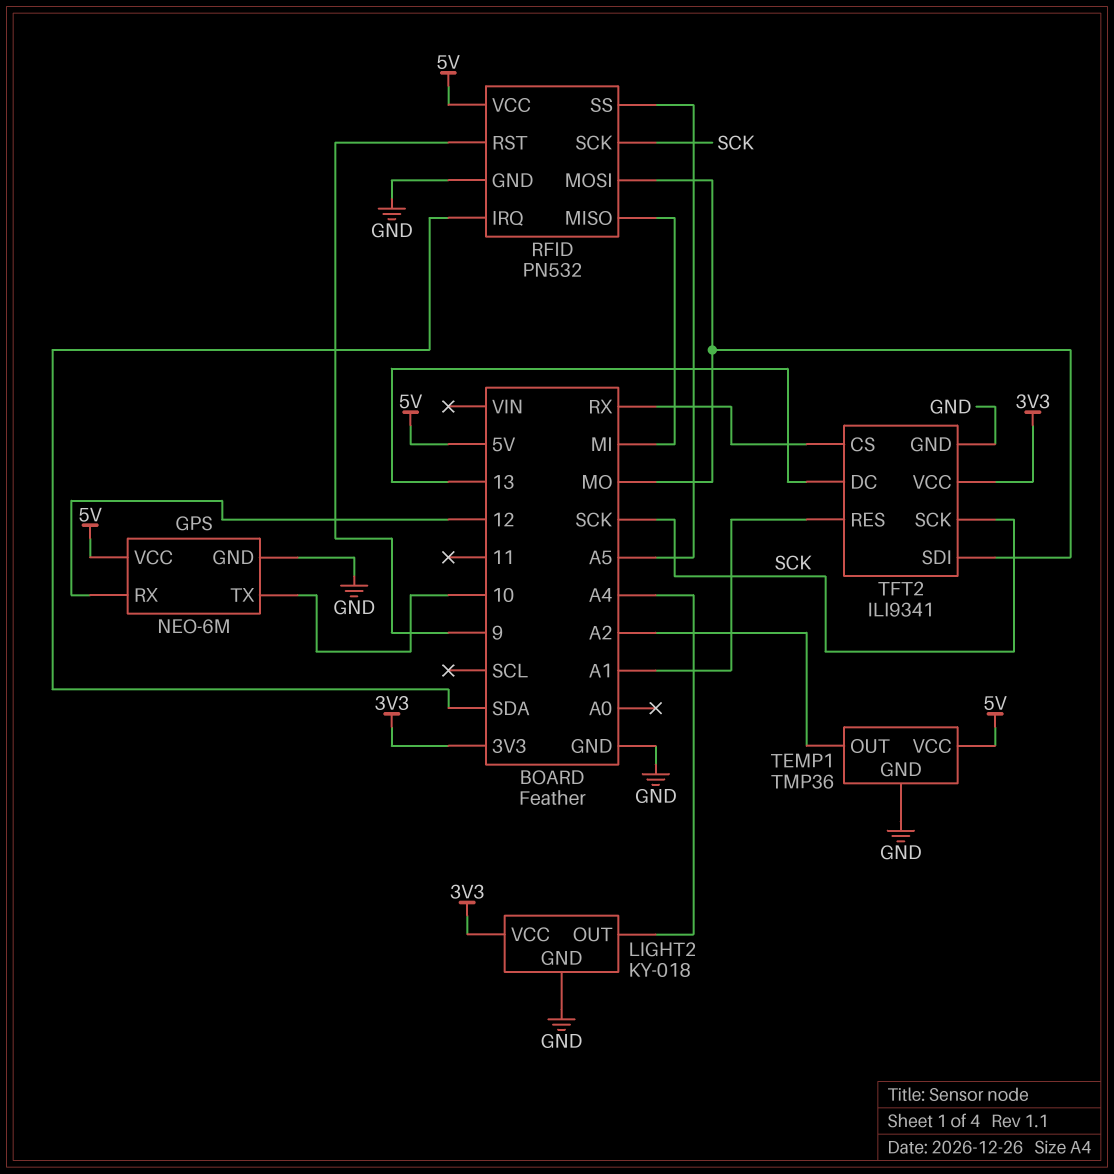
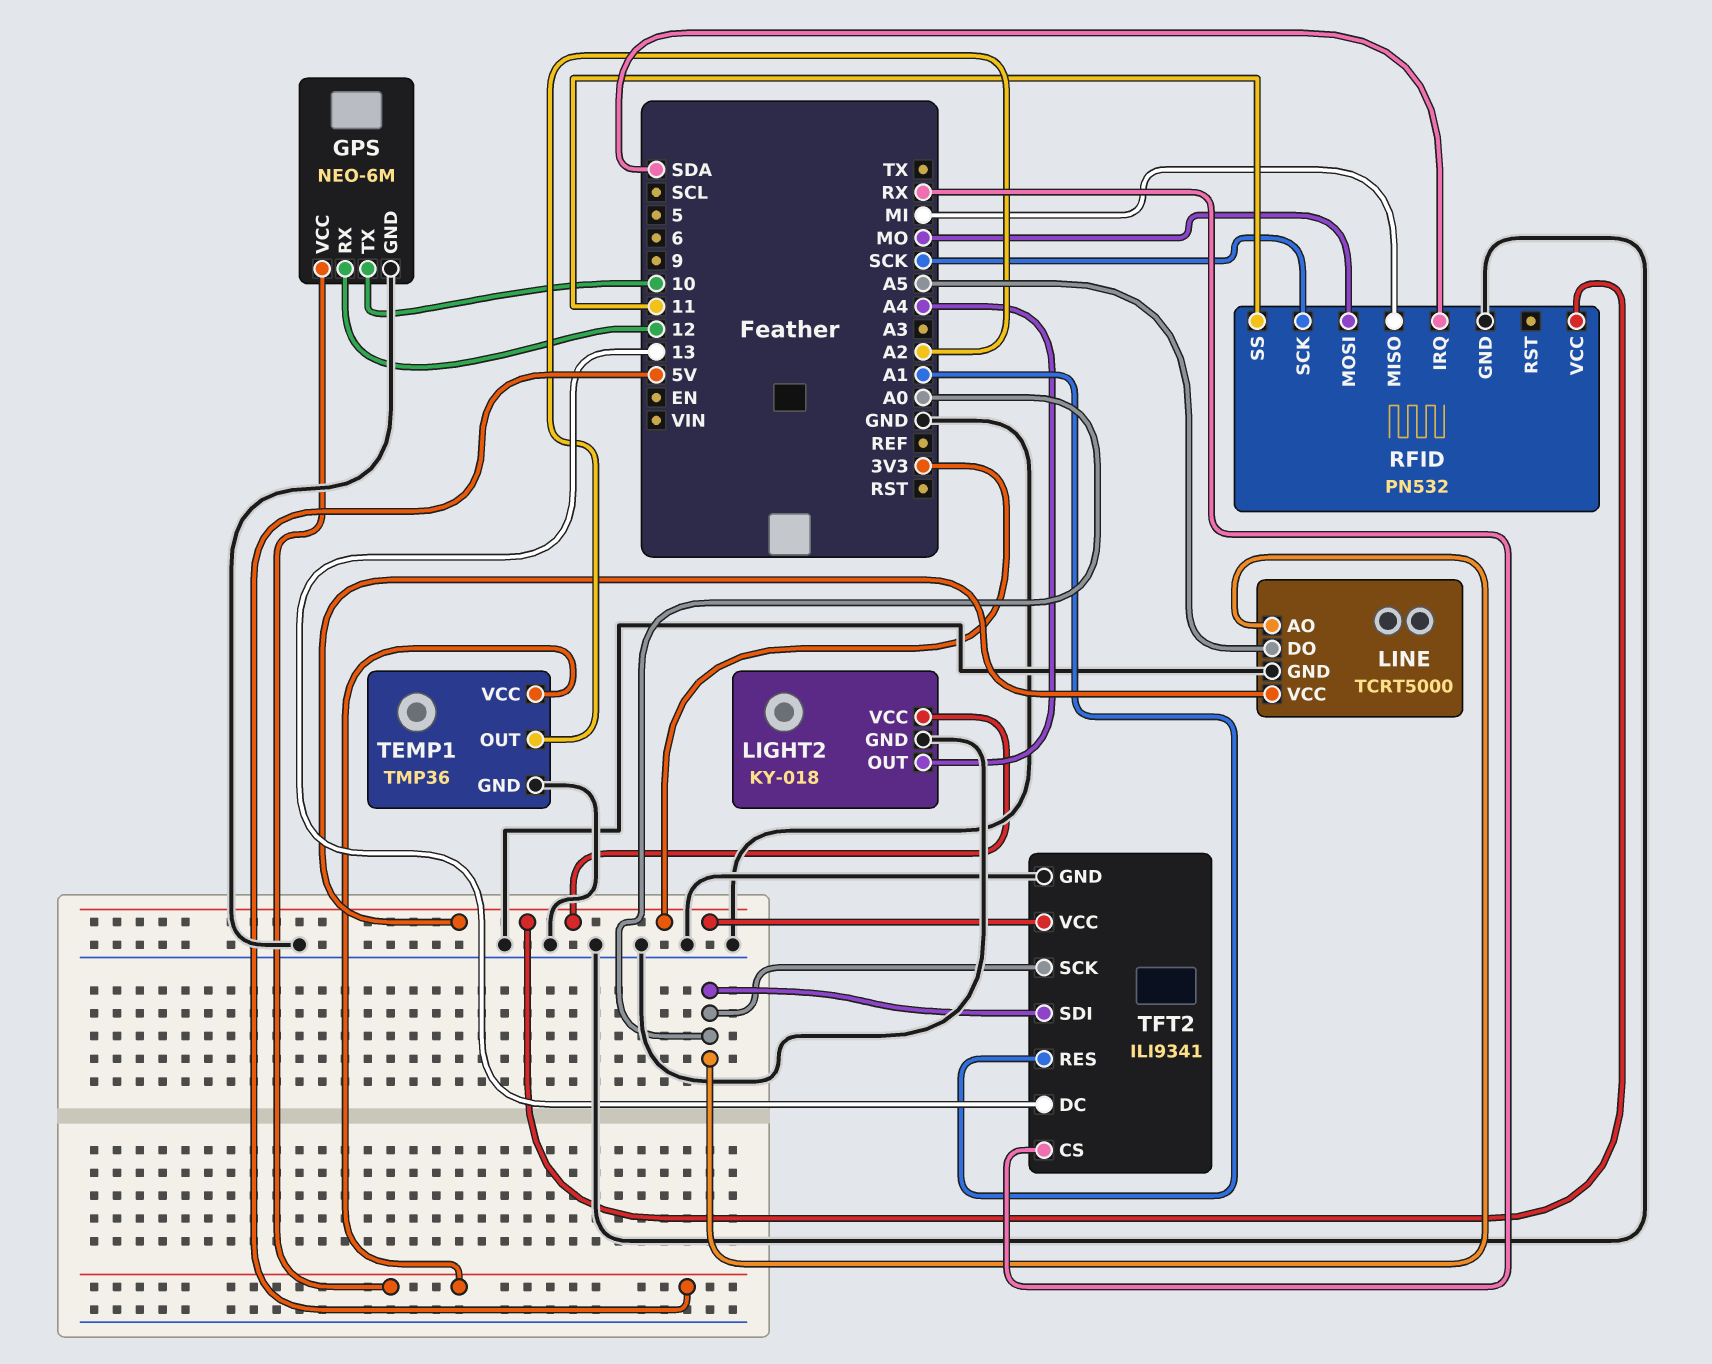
LINE: none -> TCRT5000
LINE pin AO: none -> A0
LINE pin DO: none -> A5
LINE pin GND: none -> GND
LINE pin VCC: none -> 3V3
RFID pin RST: 9 -> none
RFID pin SS: A5 -> 11
RFID pin VCC: 5V -> 3V3
TFT2 pin SCK: SCK -> A0
TFT2 pin SDI: MO -> A0

